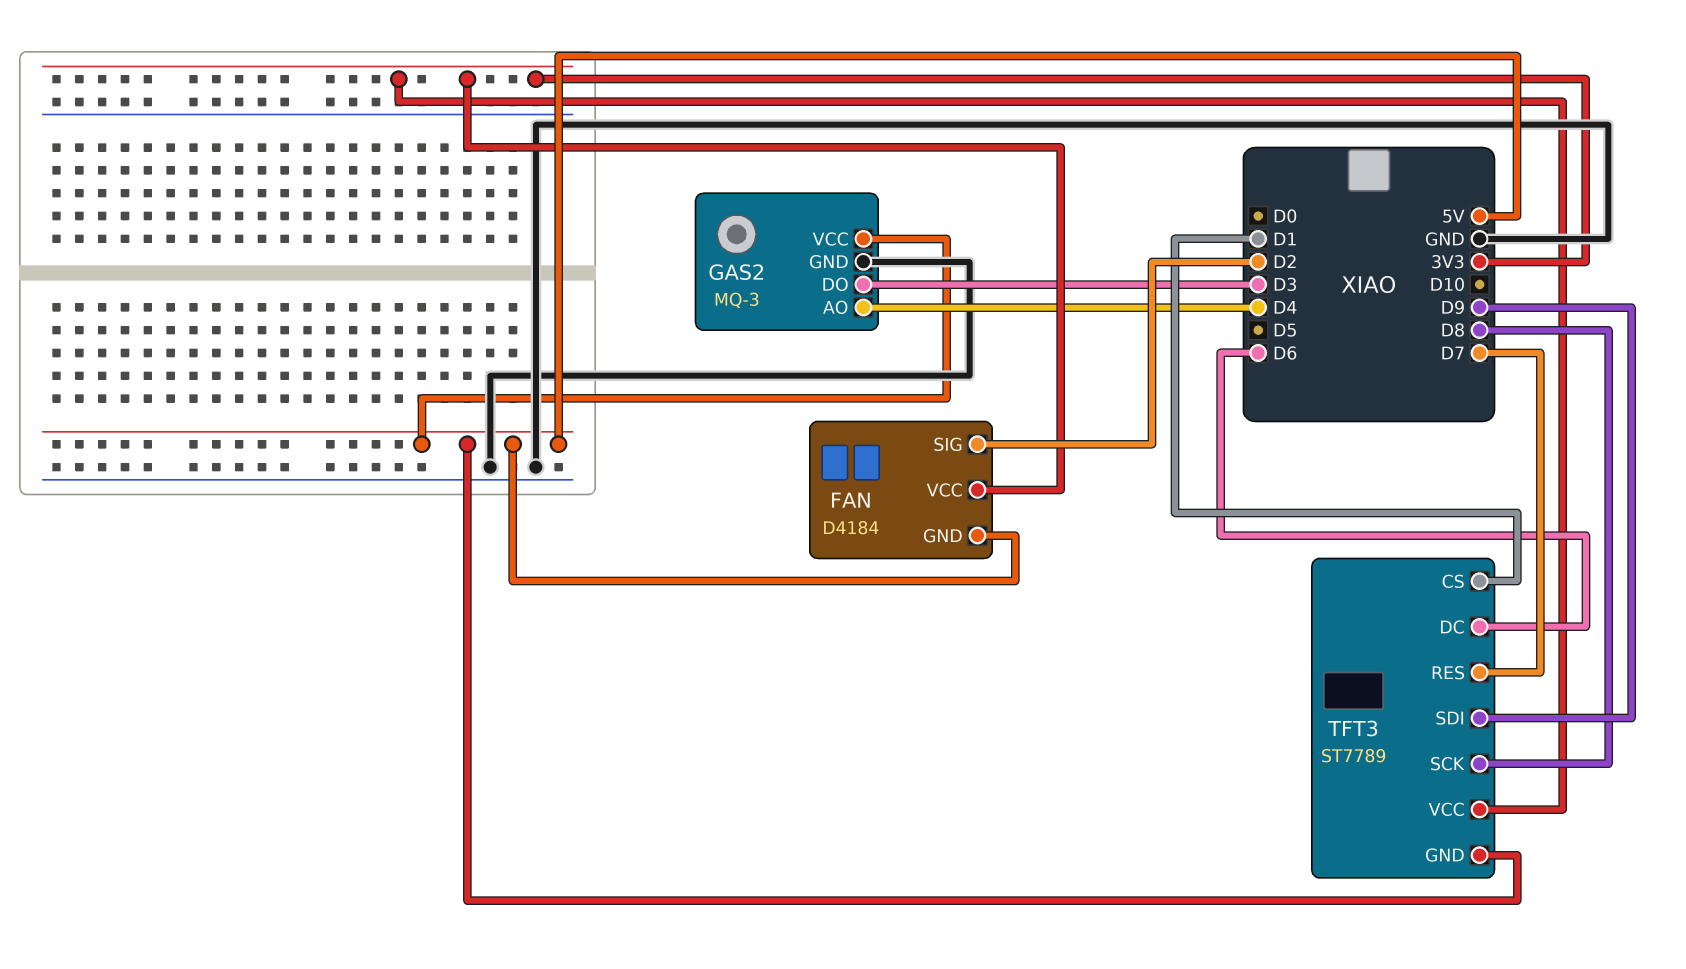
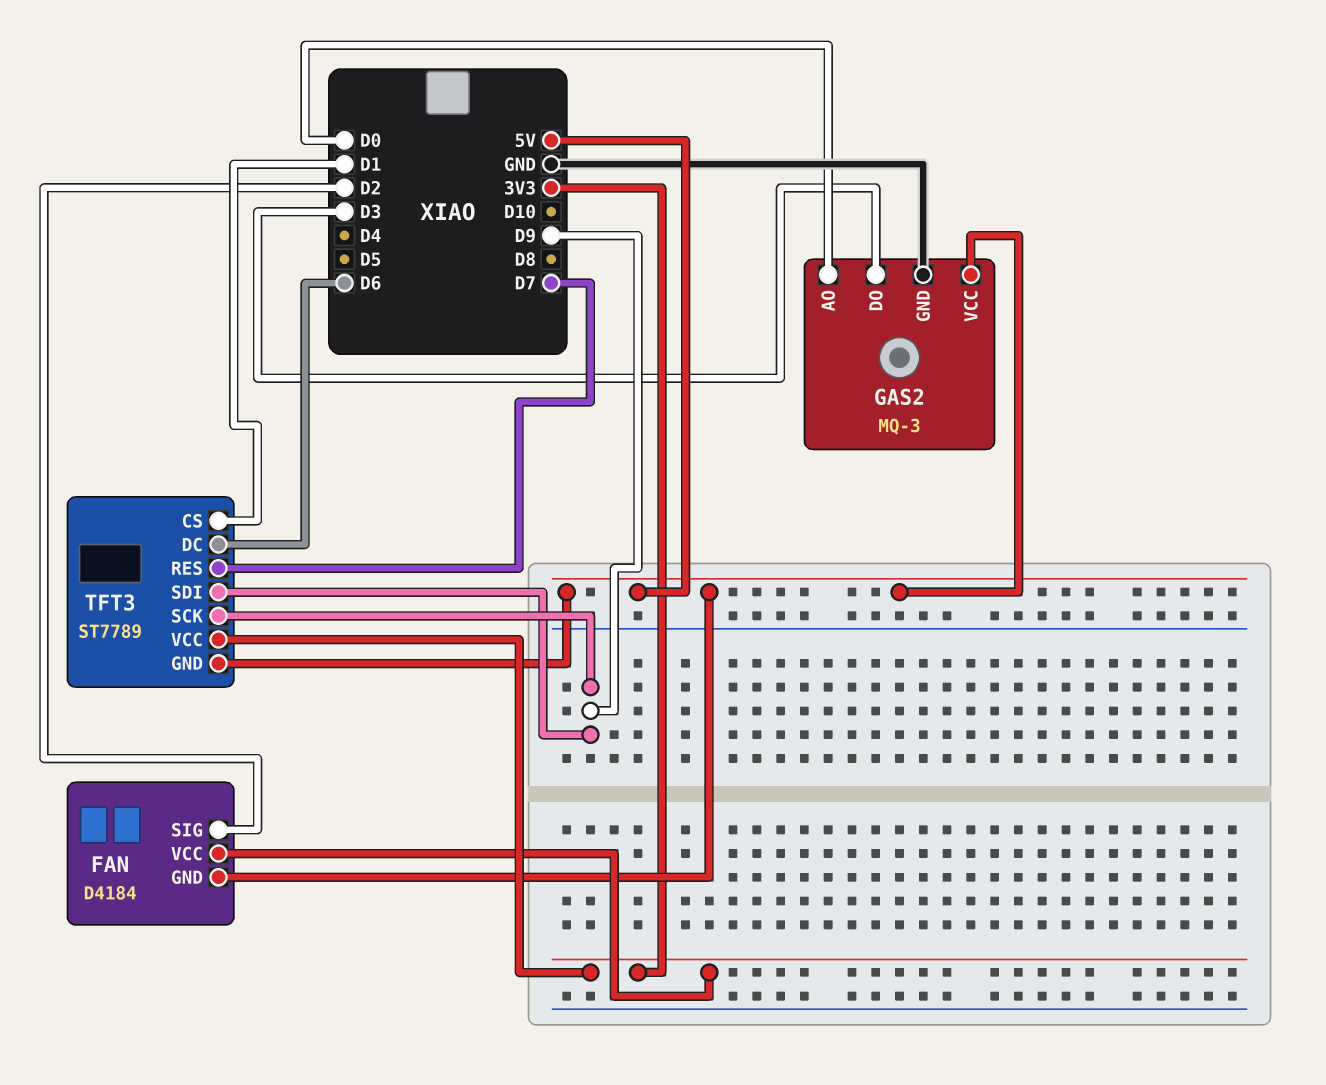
GAS2 pin AO: D4 -> D0
TFT3 pin SCK: D8 -> D9

